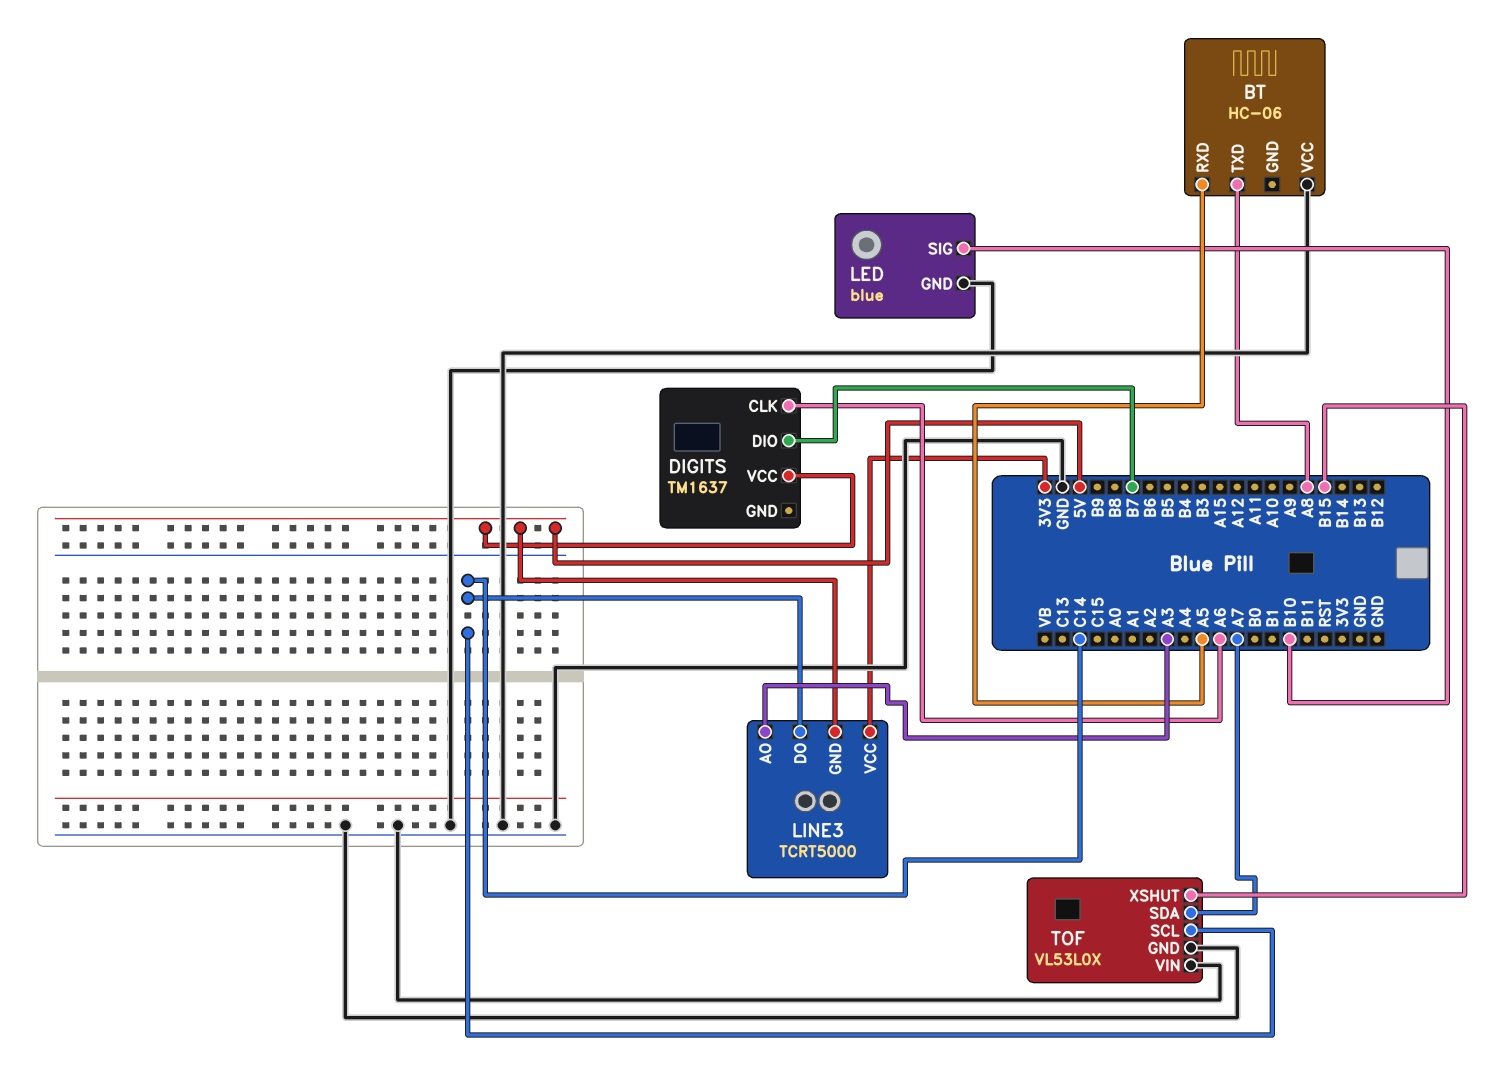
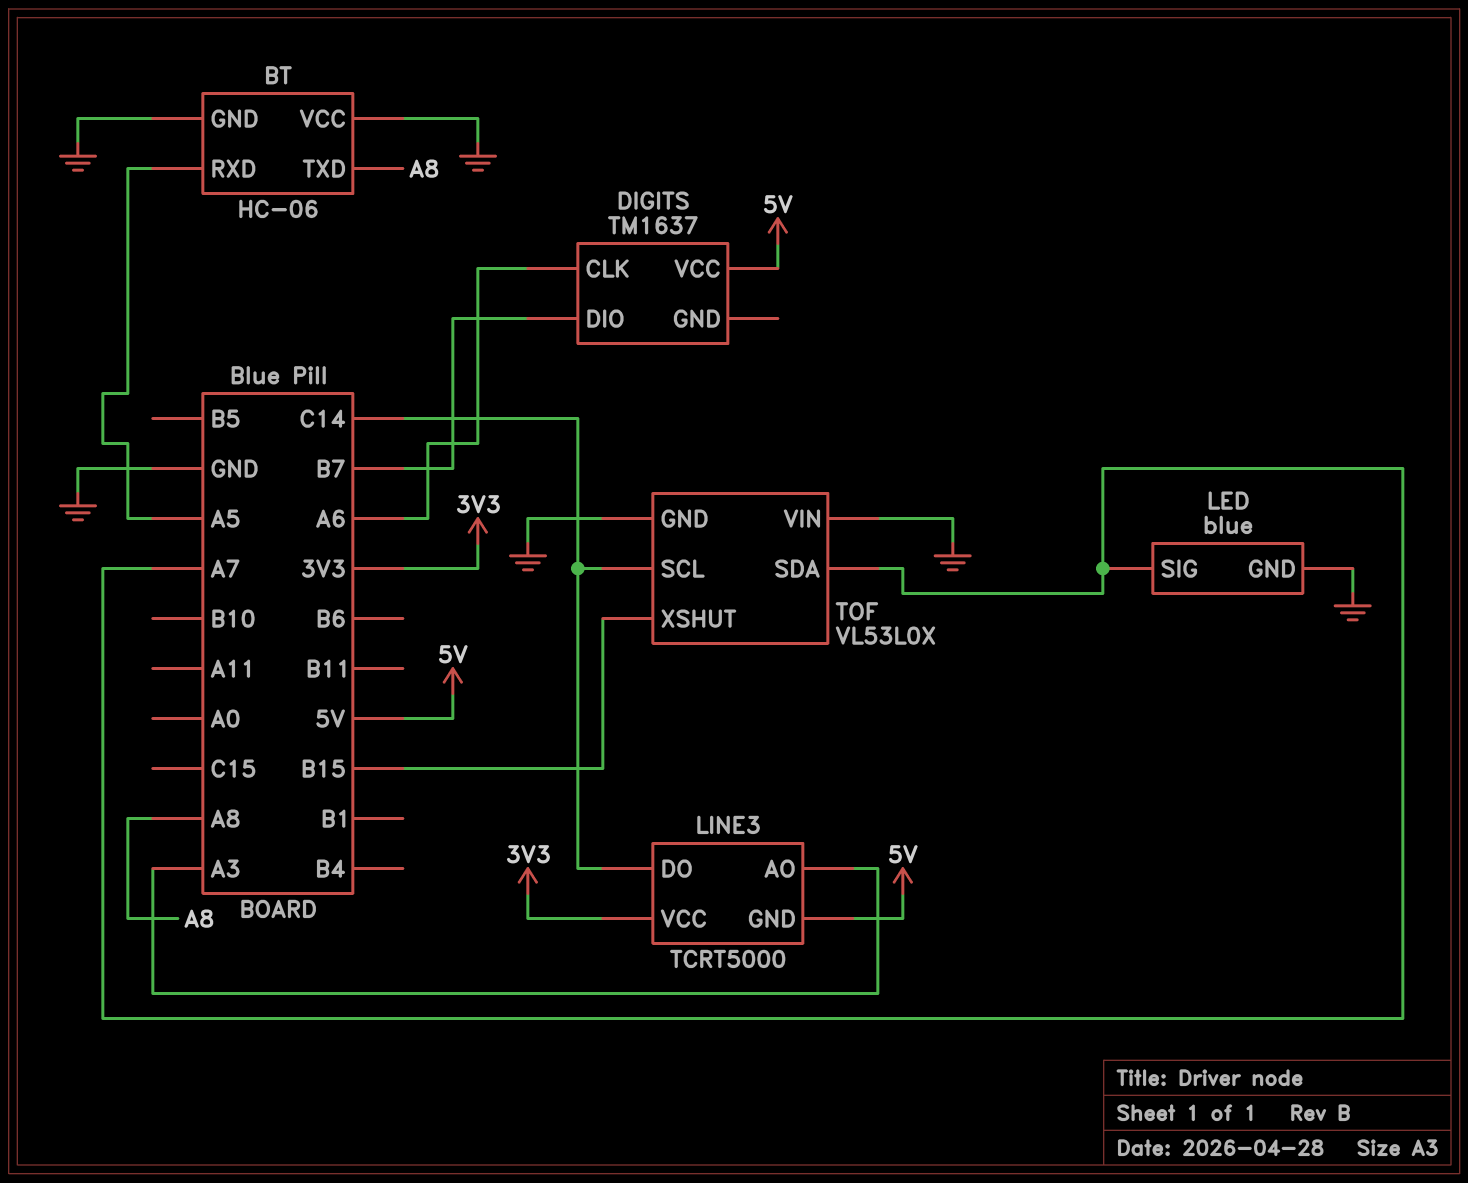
BT pin GND: none -> GND
LED pin SIG: B10 -> A7

